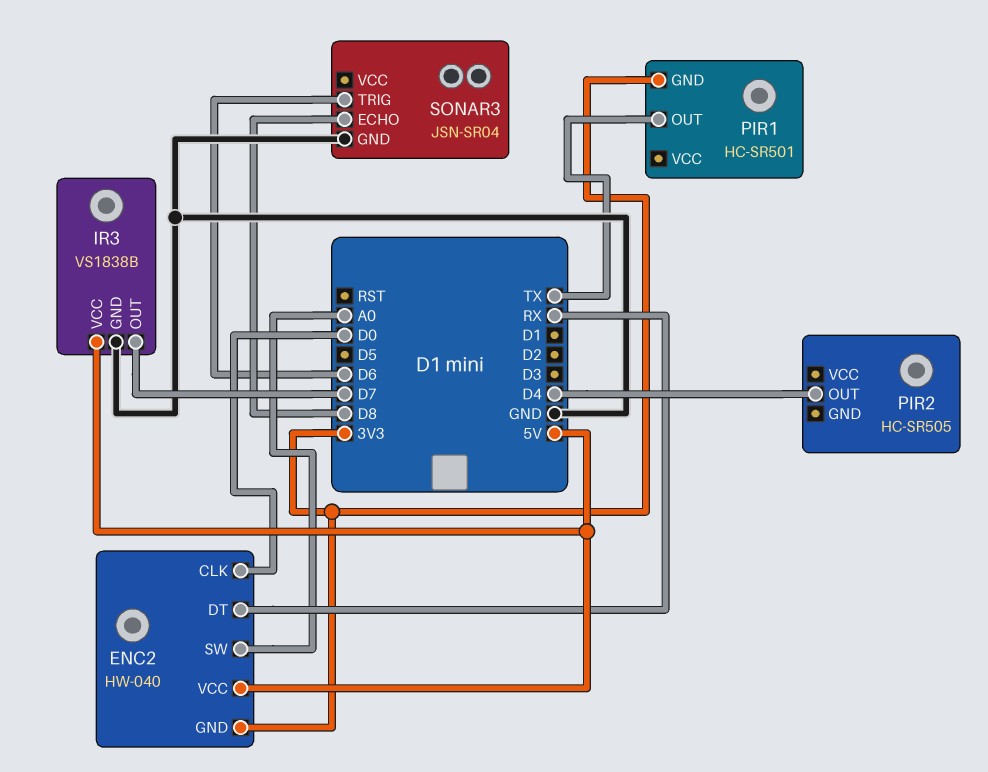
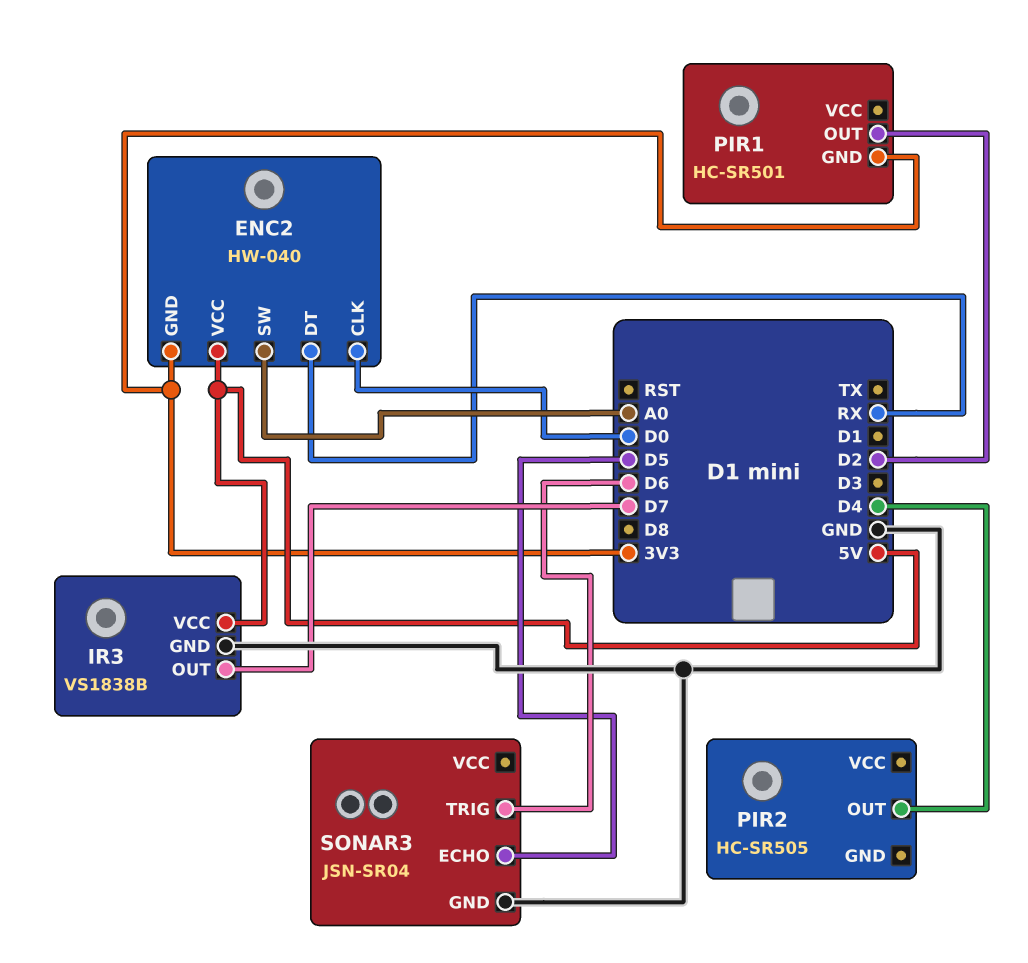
PIR1 pin OUT: TX -> D2
SONAR3 pin ECHO: D8 -> D5

